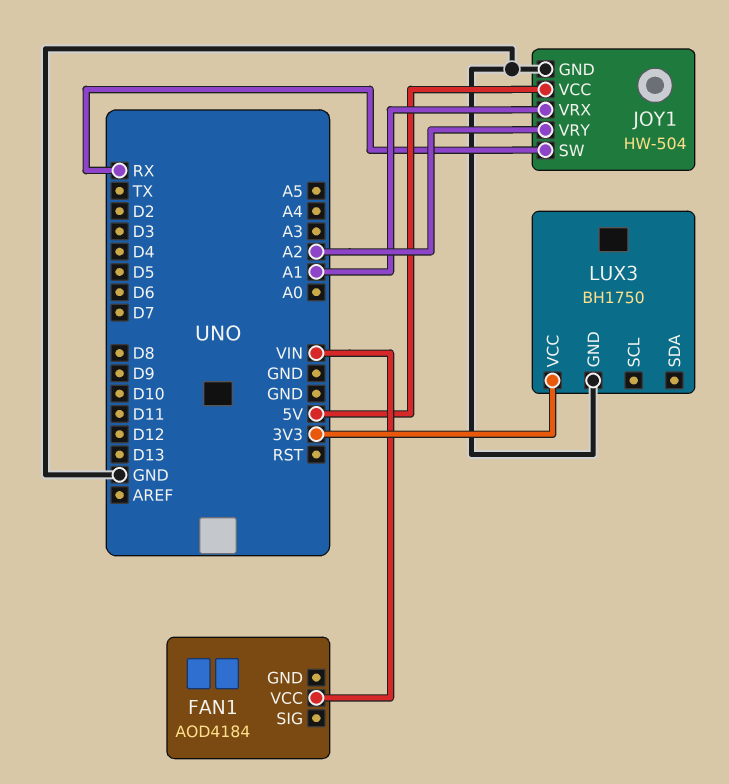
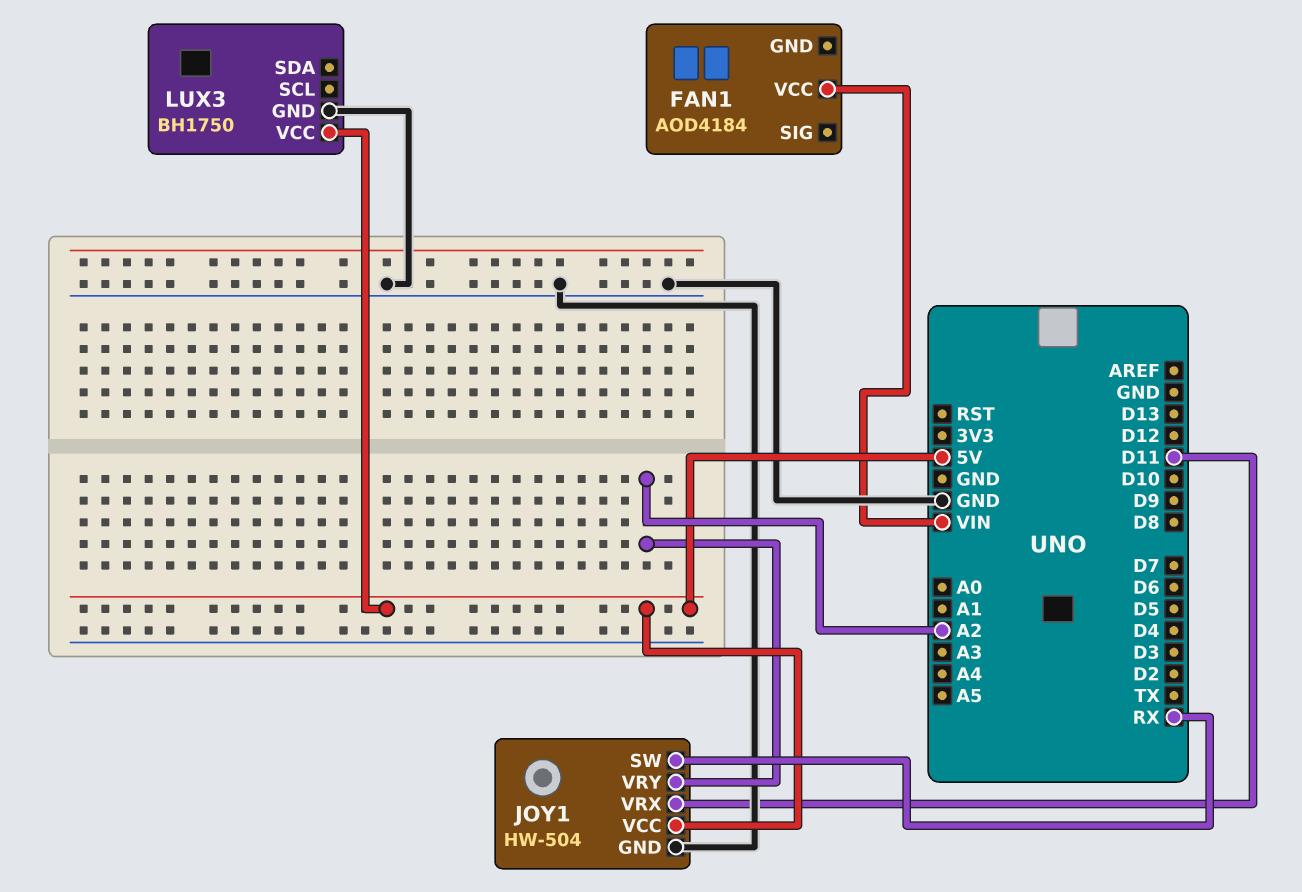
JOY1 pin VRX: A1 -> D11
LUX3 pin VCC: 3V3 -> 5V

